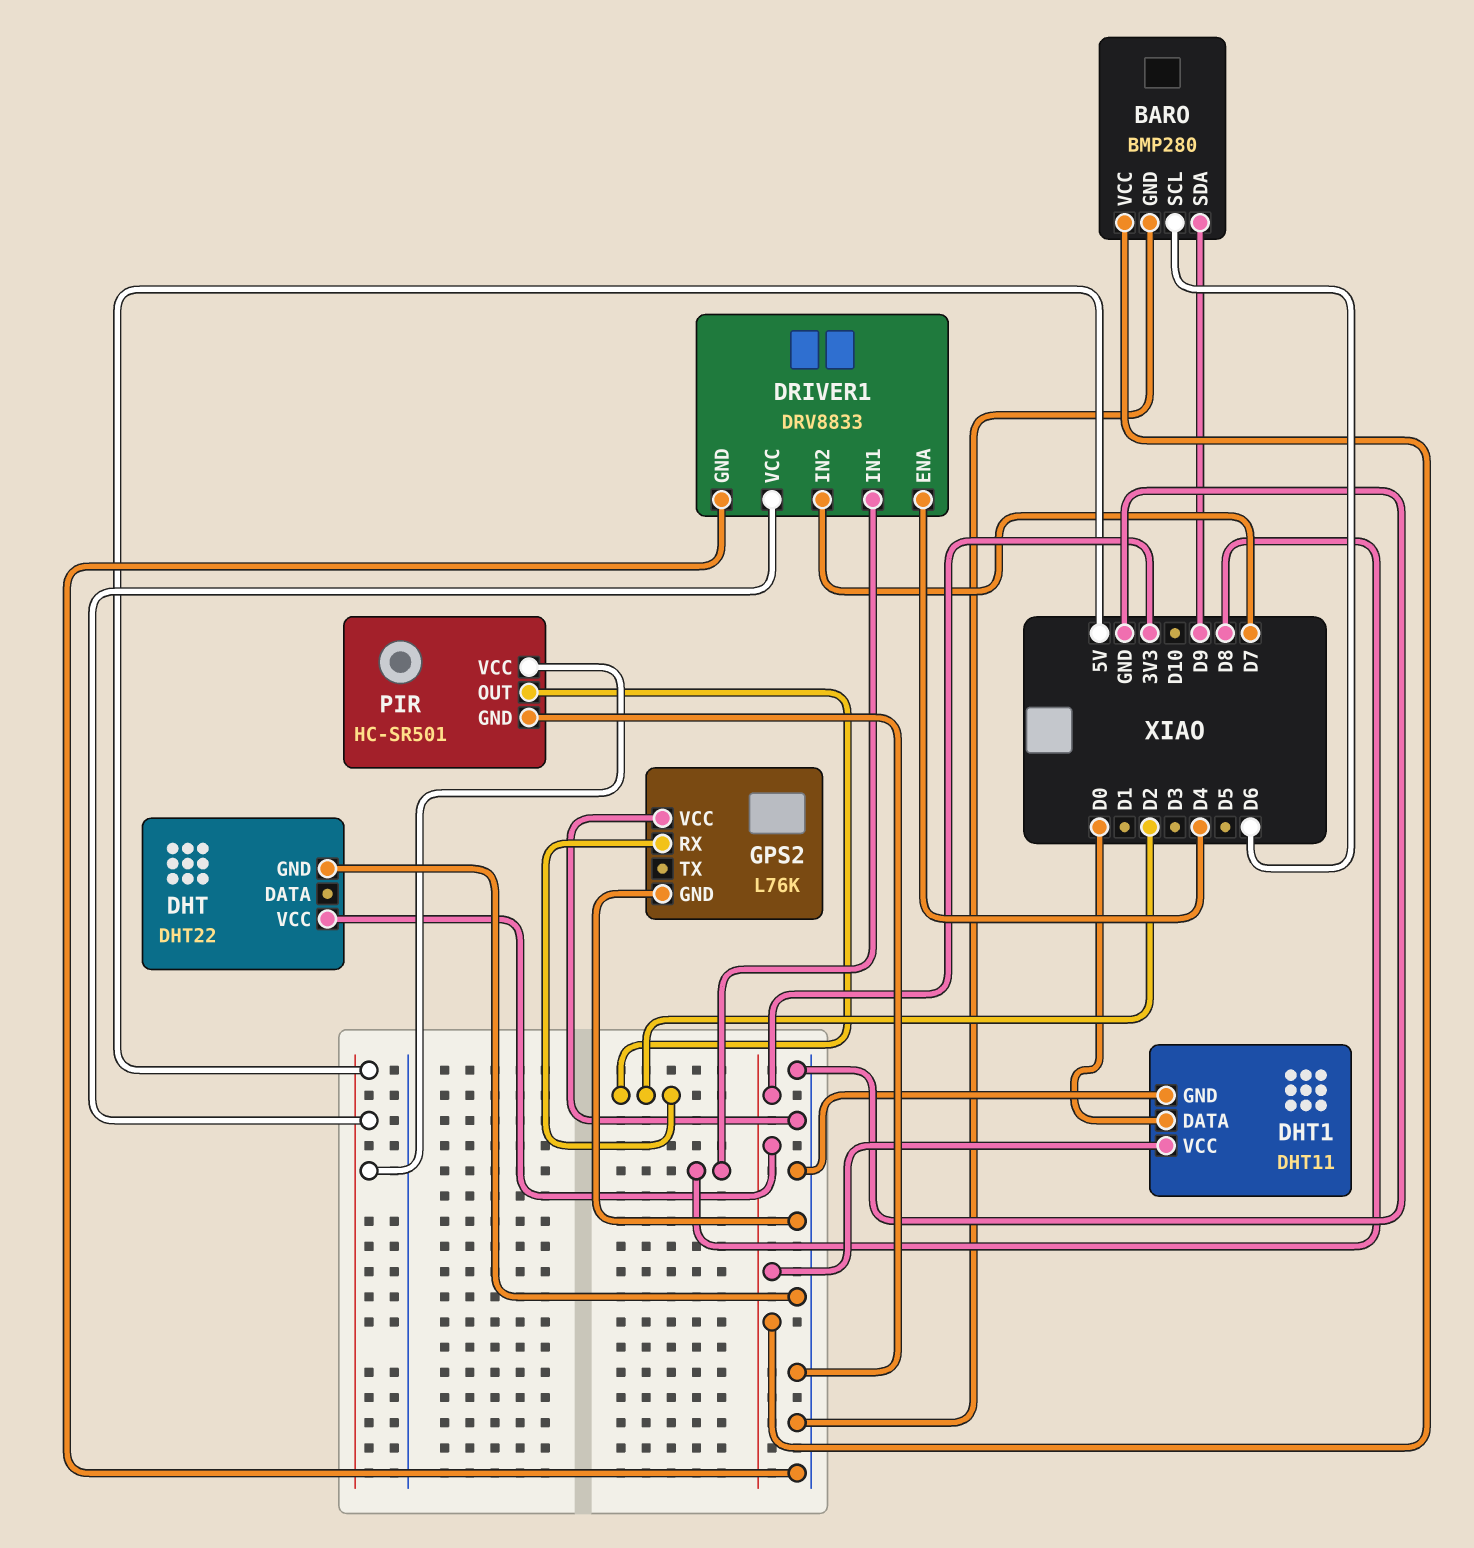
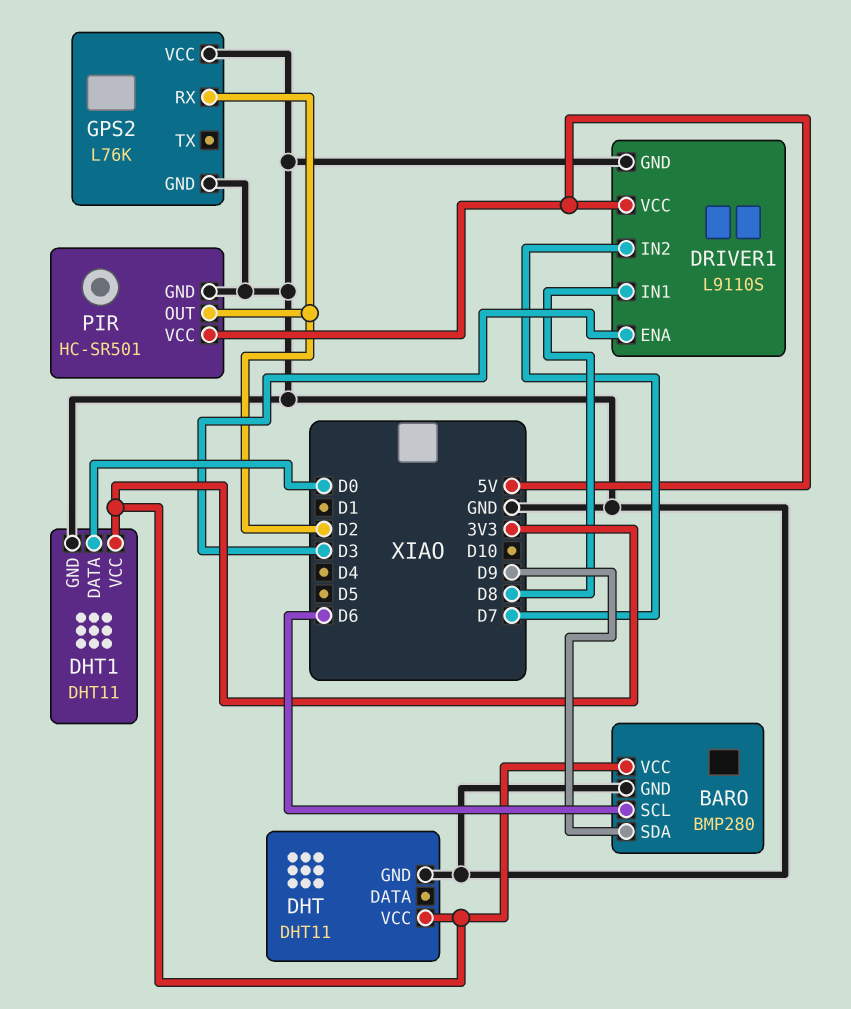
DHT: DHT22 -> DHT11
DRIVER1: DRV8833 -> L9110S
DRIVER1 pin ENA: D4 -> D3

